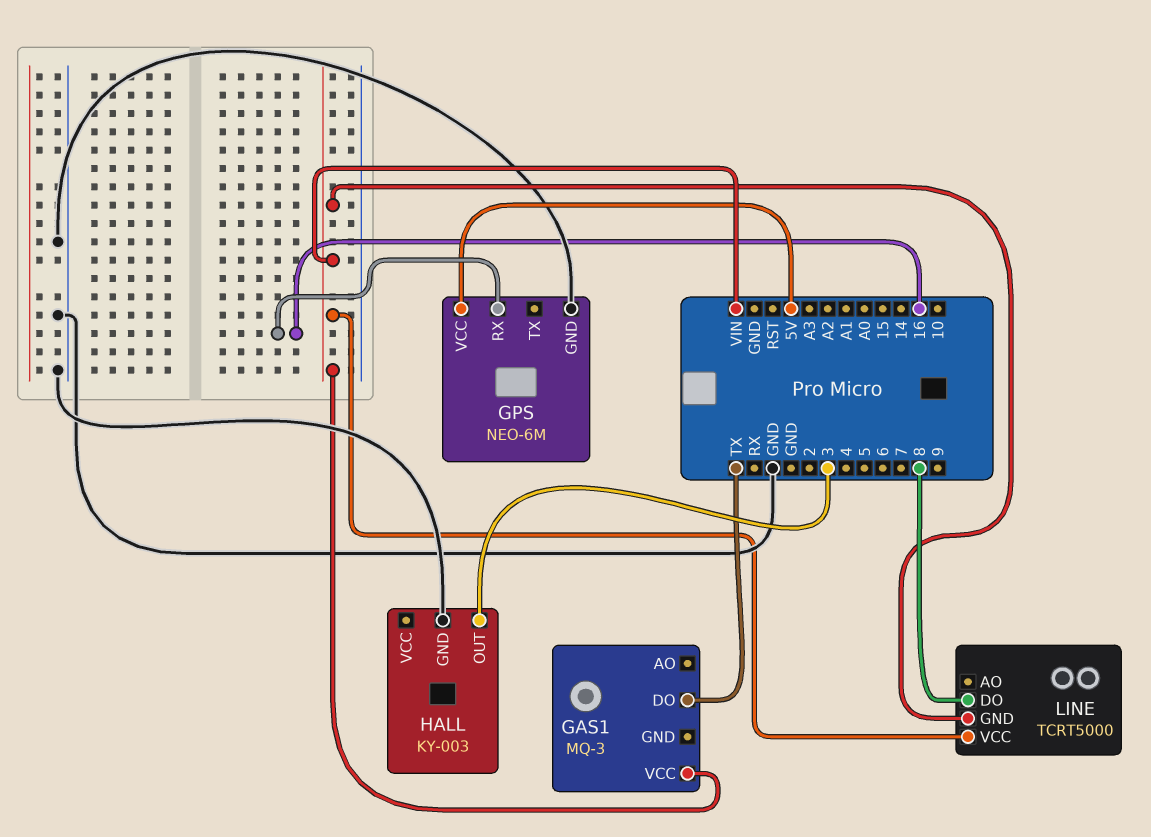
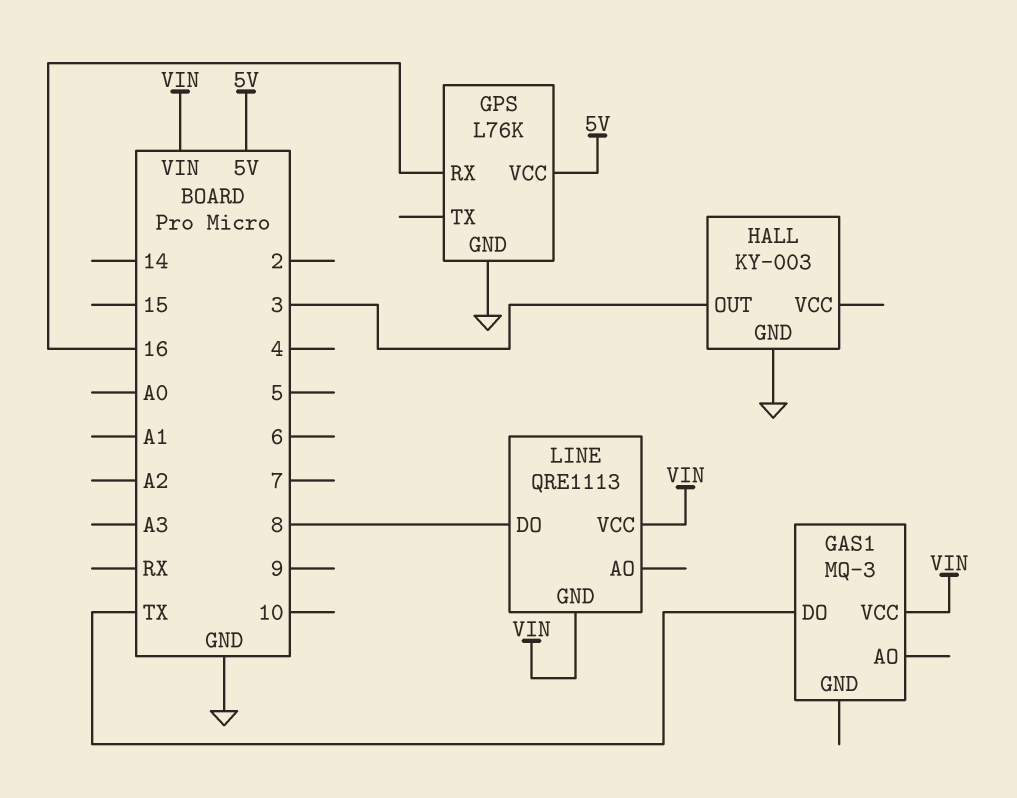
GPS: NEO-6M -> L76K
LINE: TCRT5000 -> QRE1113

